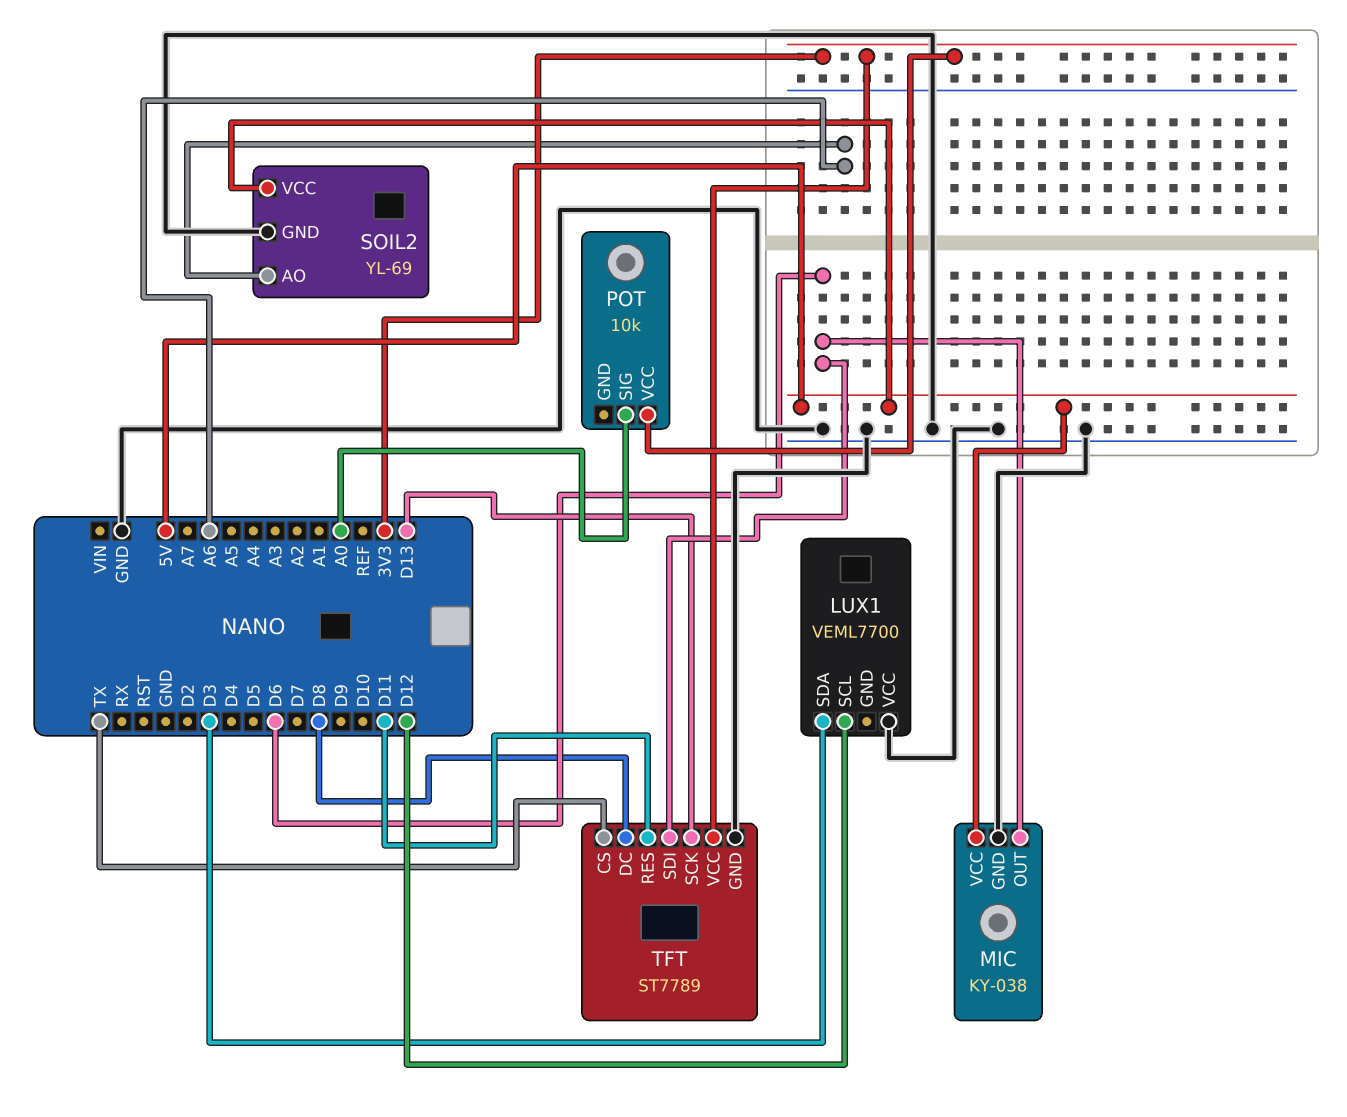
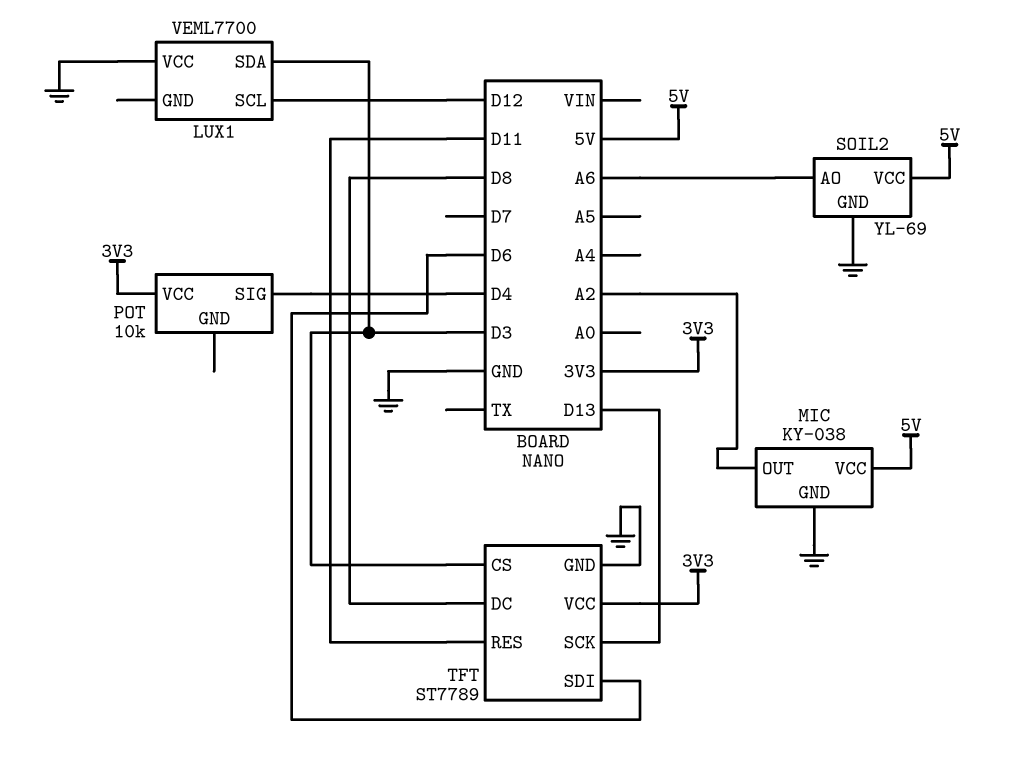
MIC pin OUT: D6 -> A2
POT pin SIG: A0 -> D4
TFT pin CS: TX -> D3

